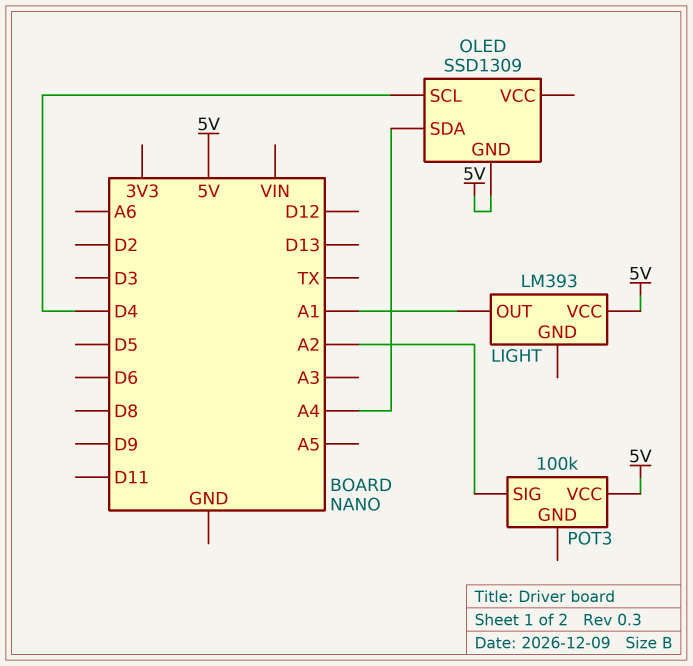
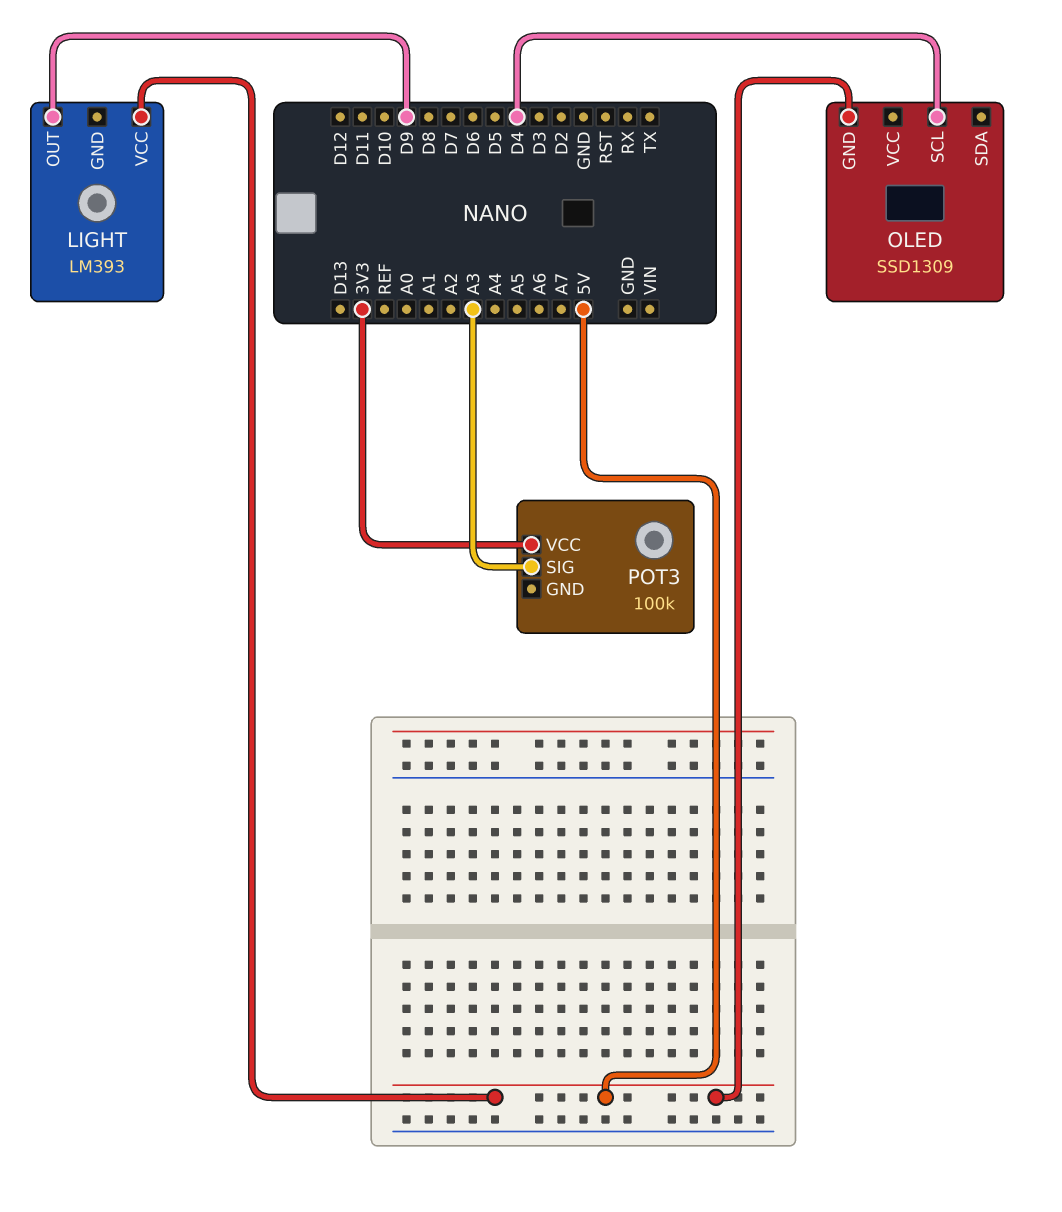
LIGHT pin OUT: A1 -> D9
OLED pin SDA: A4 -> none
POT3 pin SIG: A2 -> A3
POT3 pin VCC: 5V -> 3V3

